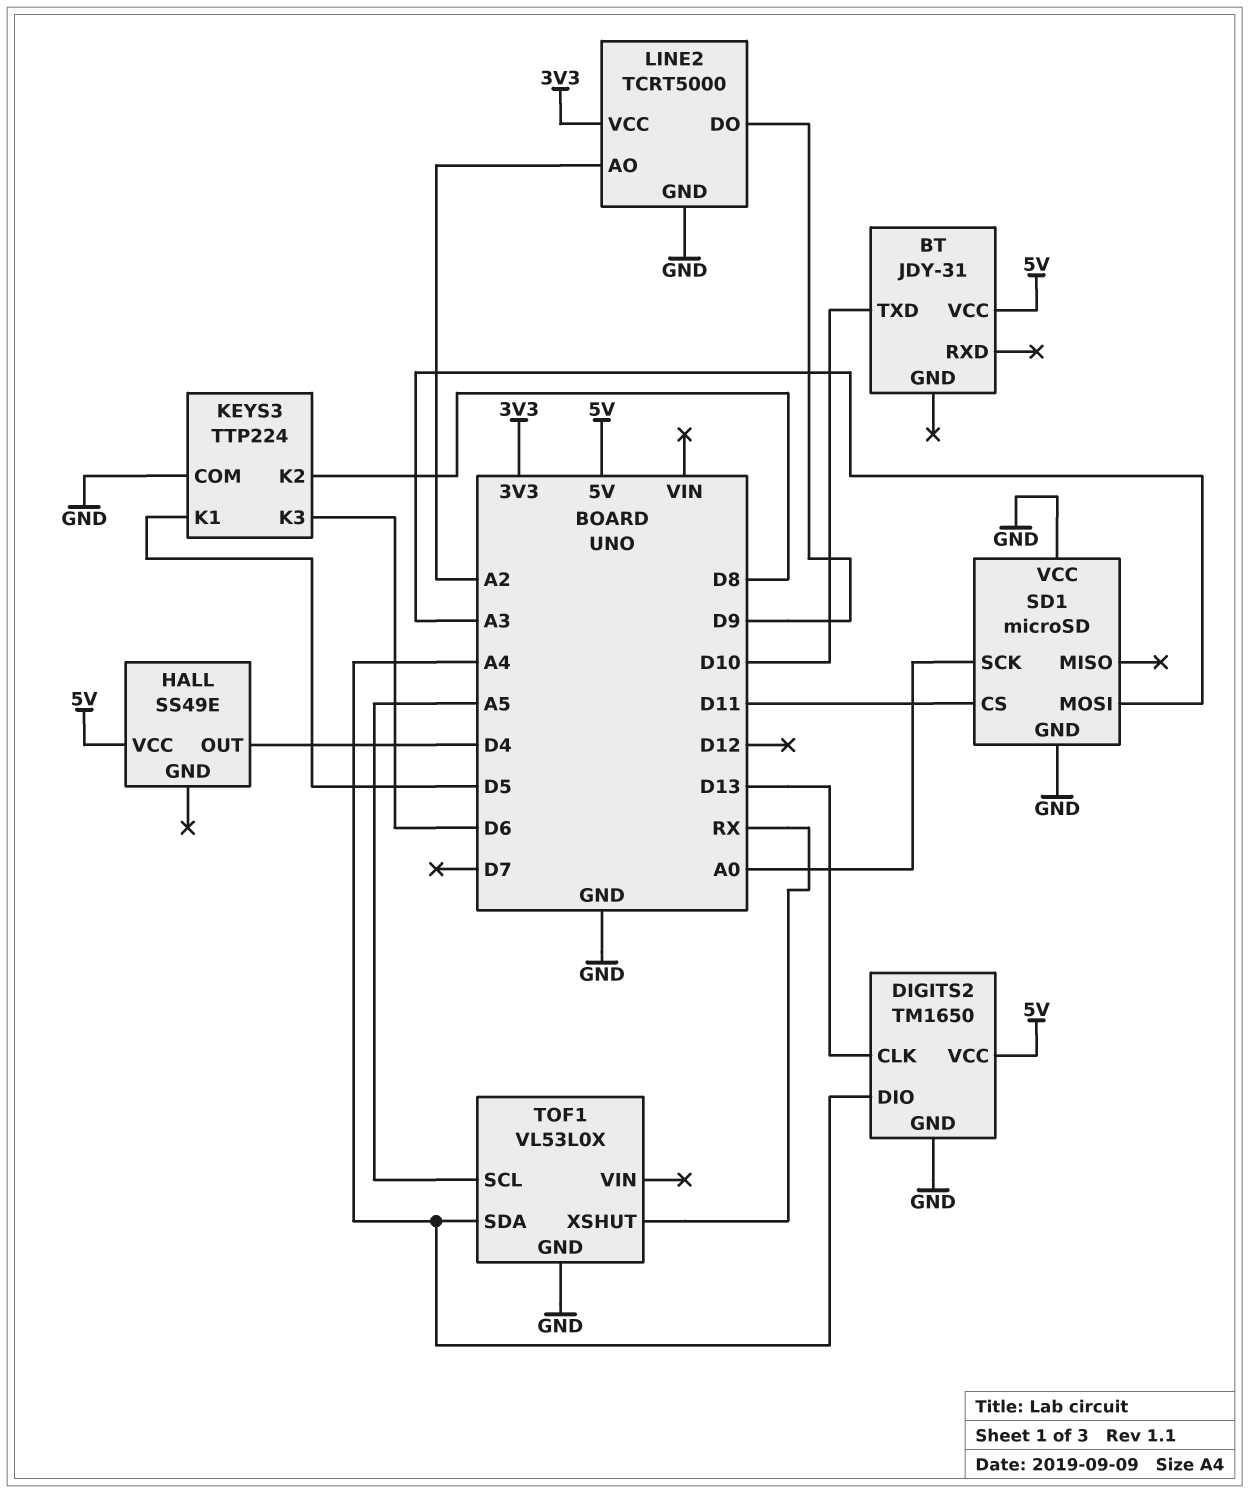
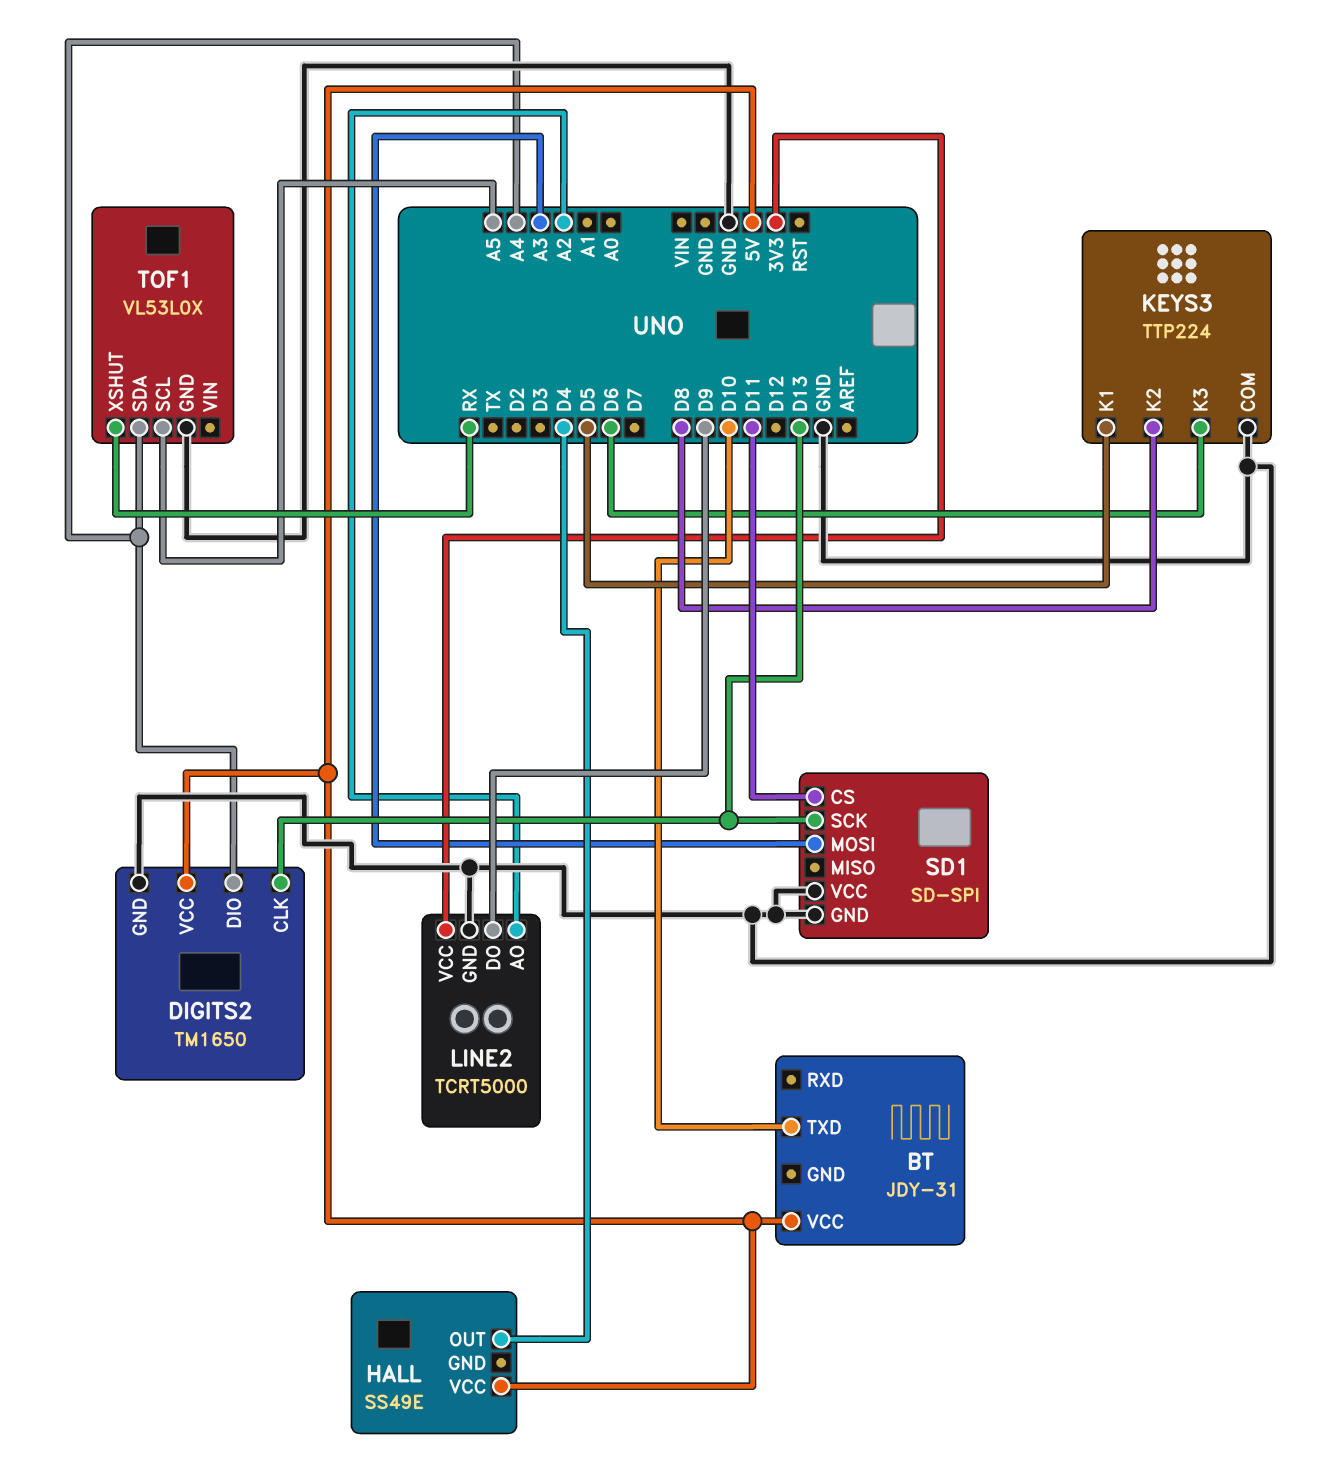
SD1: microSD -> SD-SPI
SD1 pin SCK: A0 -> D13

